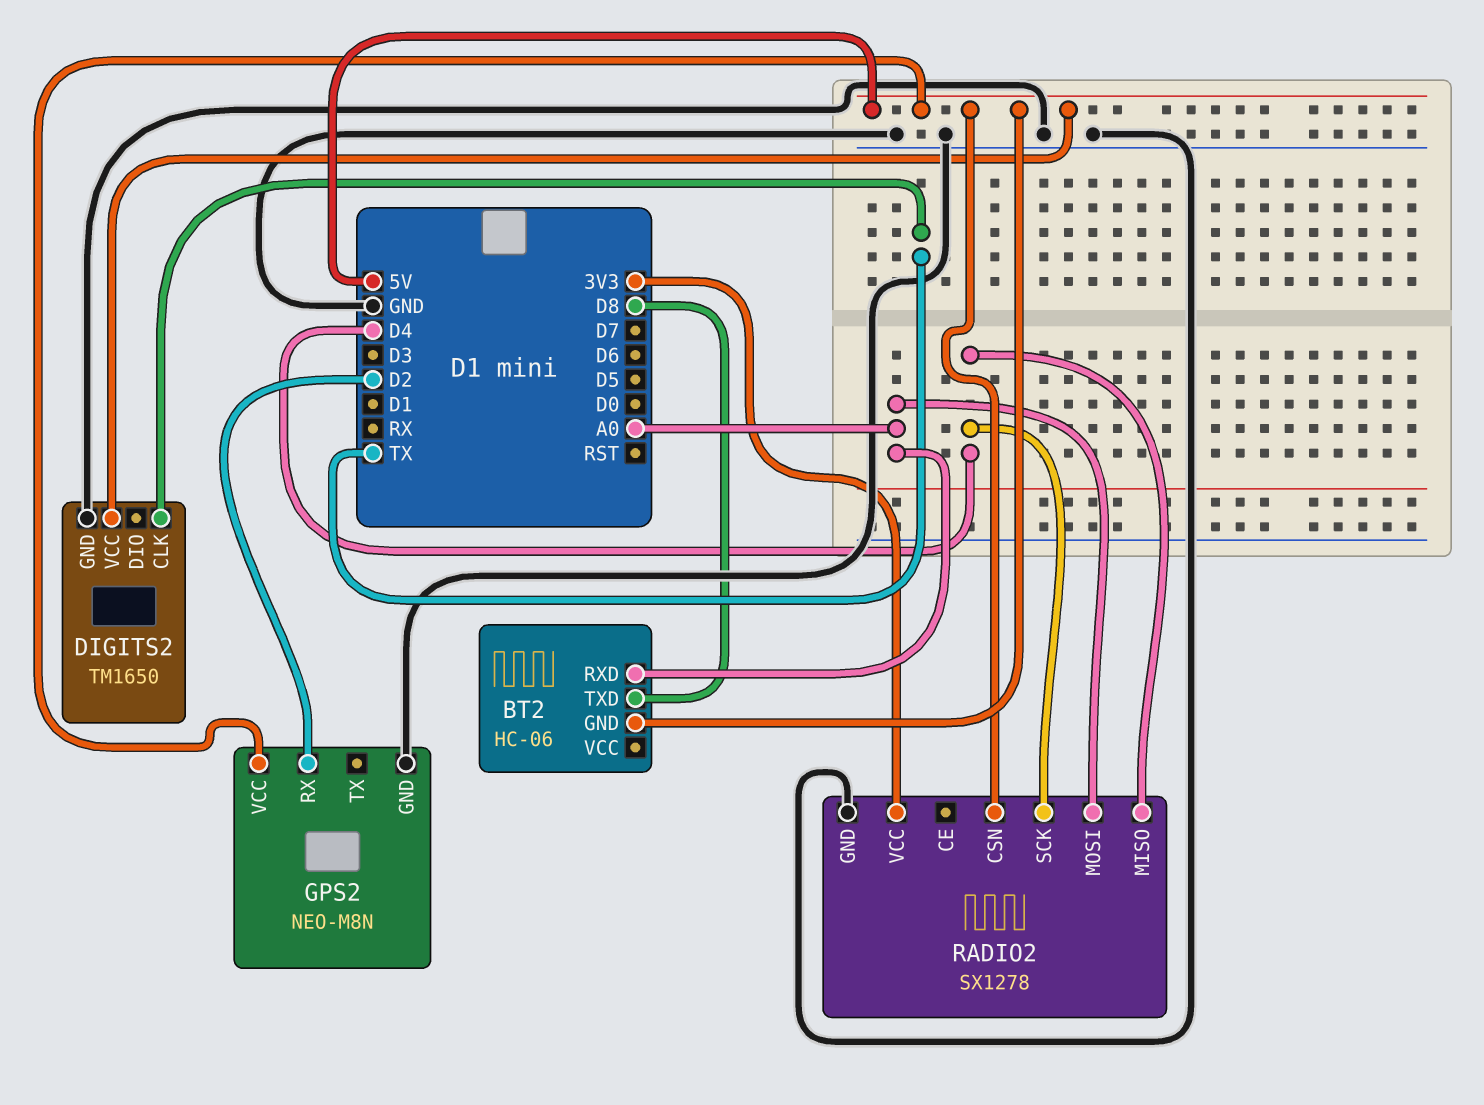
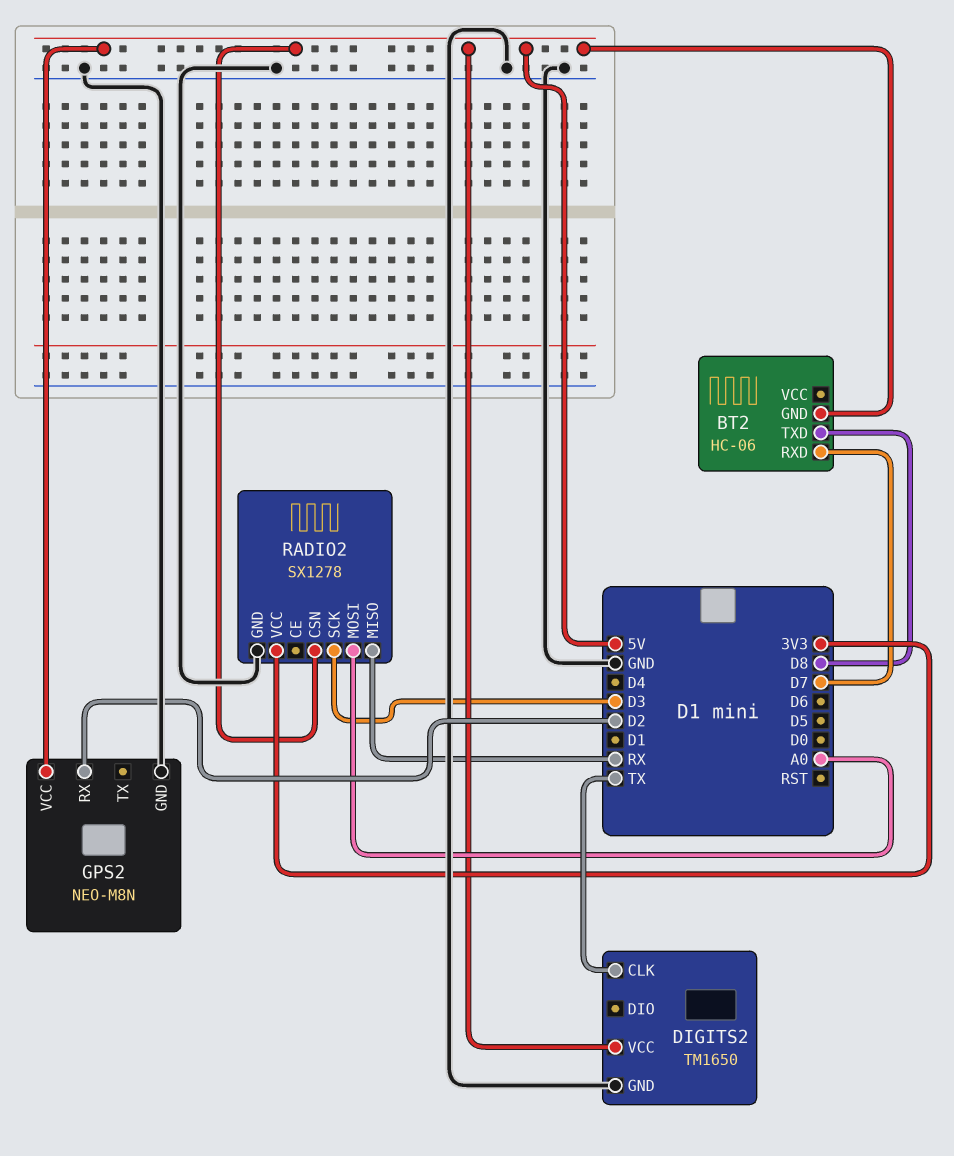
BT2 pin RXD: A0 -> D7
RADIO2 pin MISO: D4 -> RX
RADIO2 pin SCK: D4 -> D3

